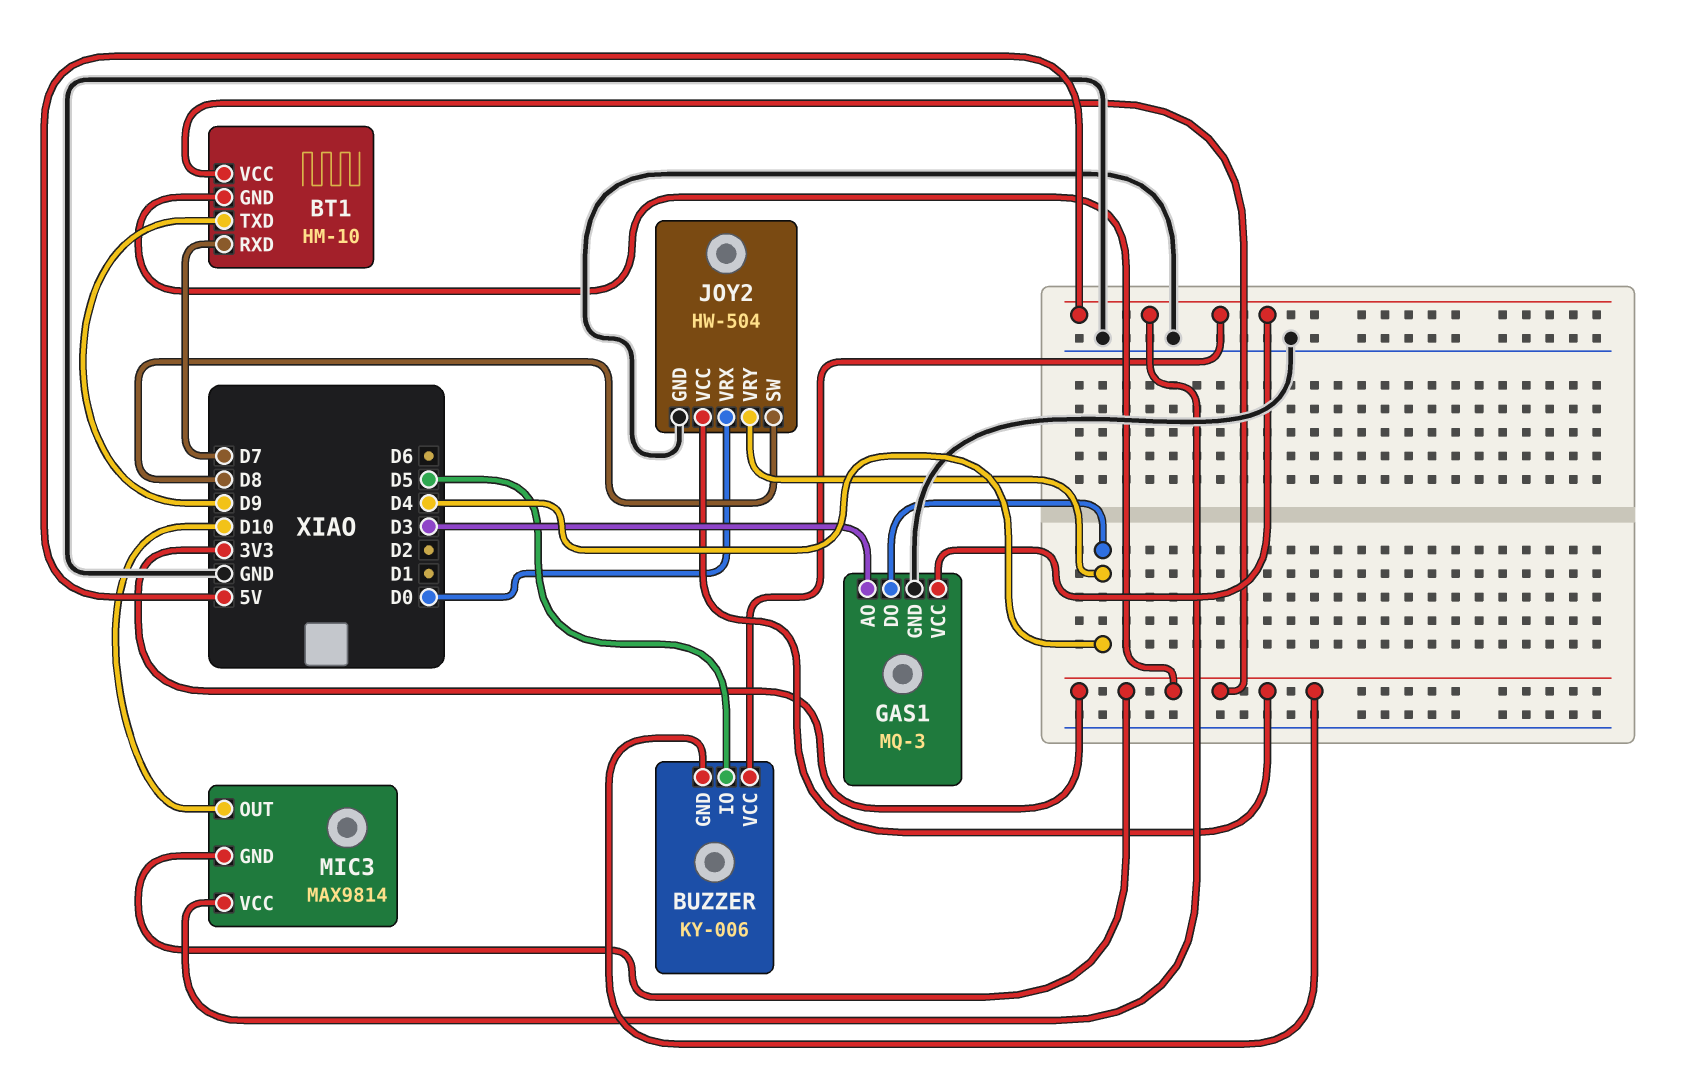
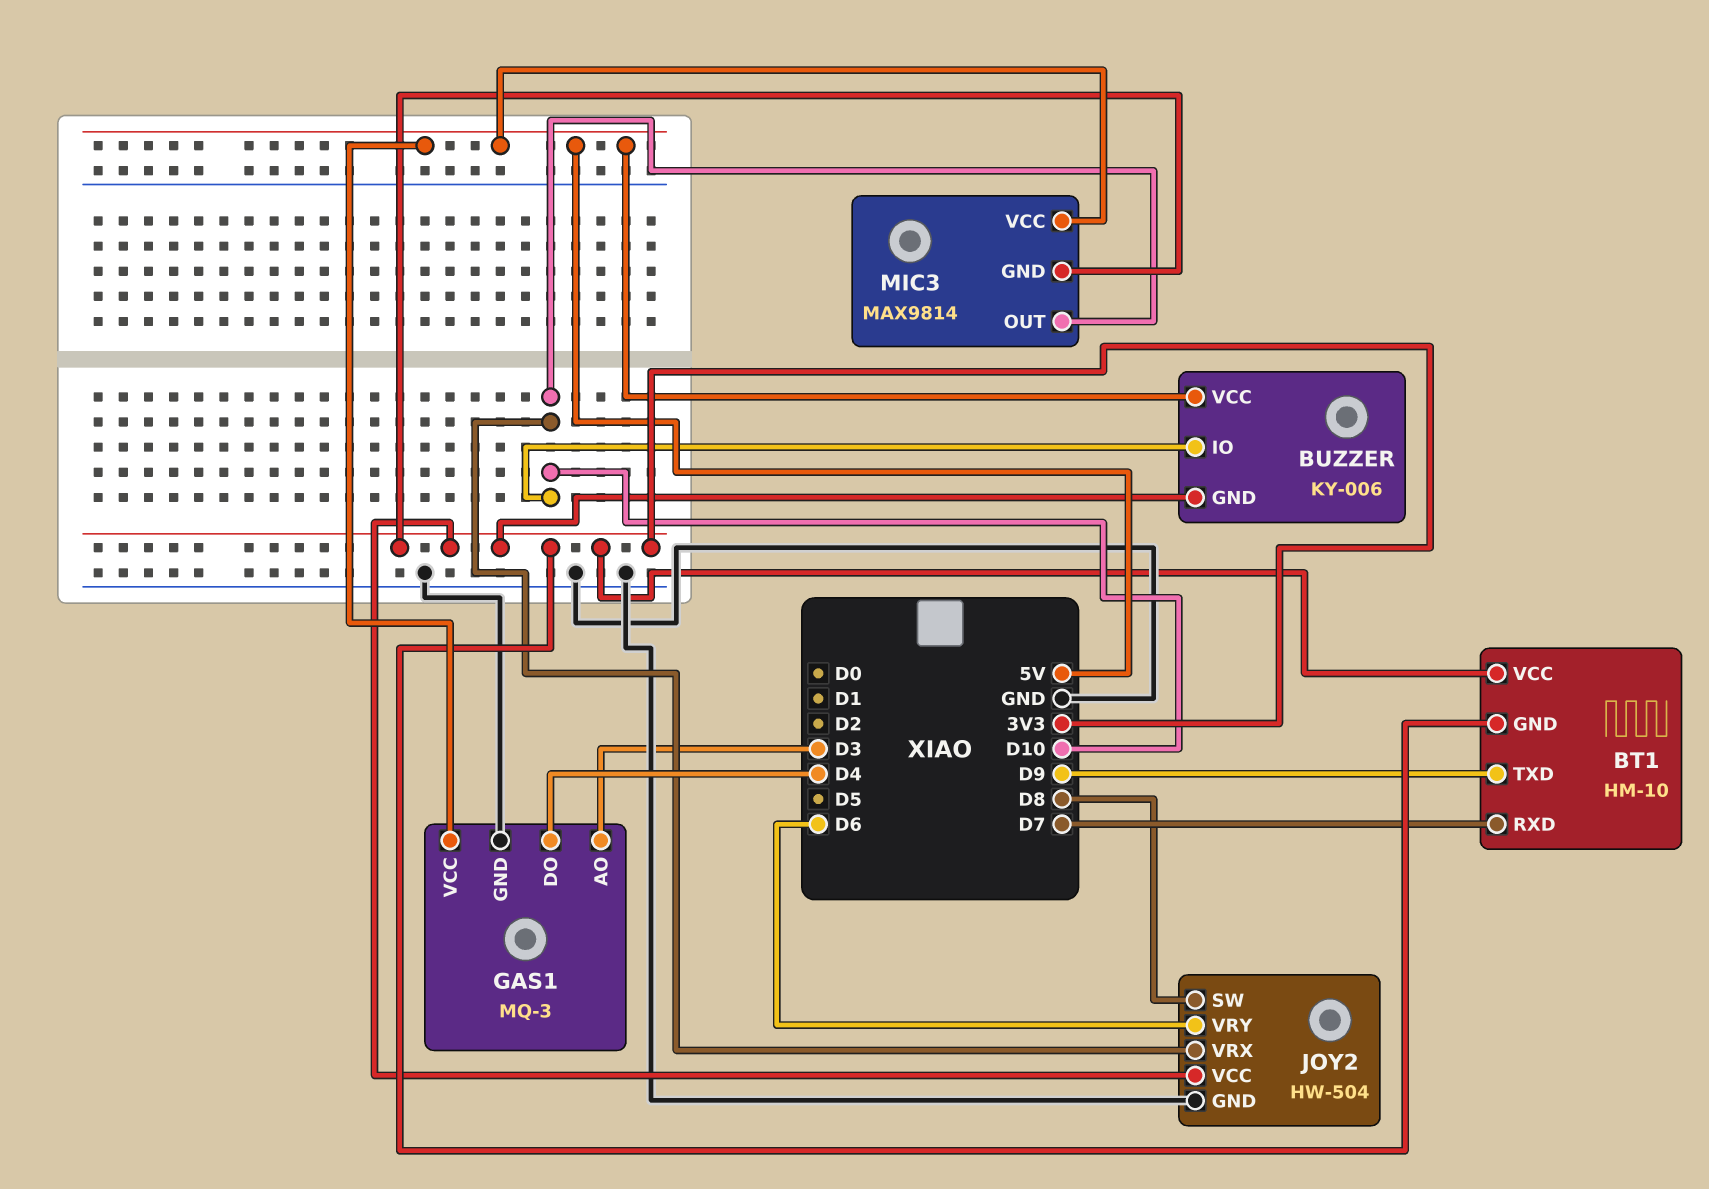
BUZZER pin IO: D5 -> D10
JOY2 pin VRX: D0 -> D10
JOY2 pin VRY: D4 -> D6

